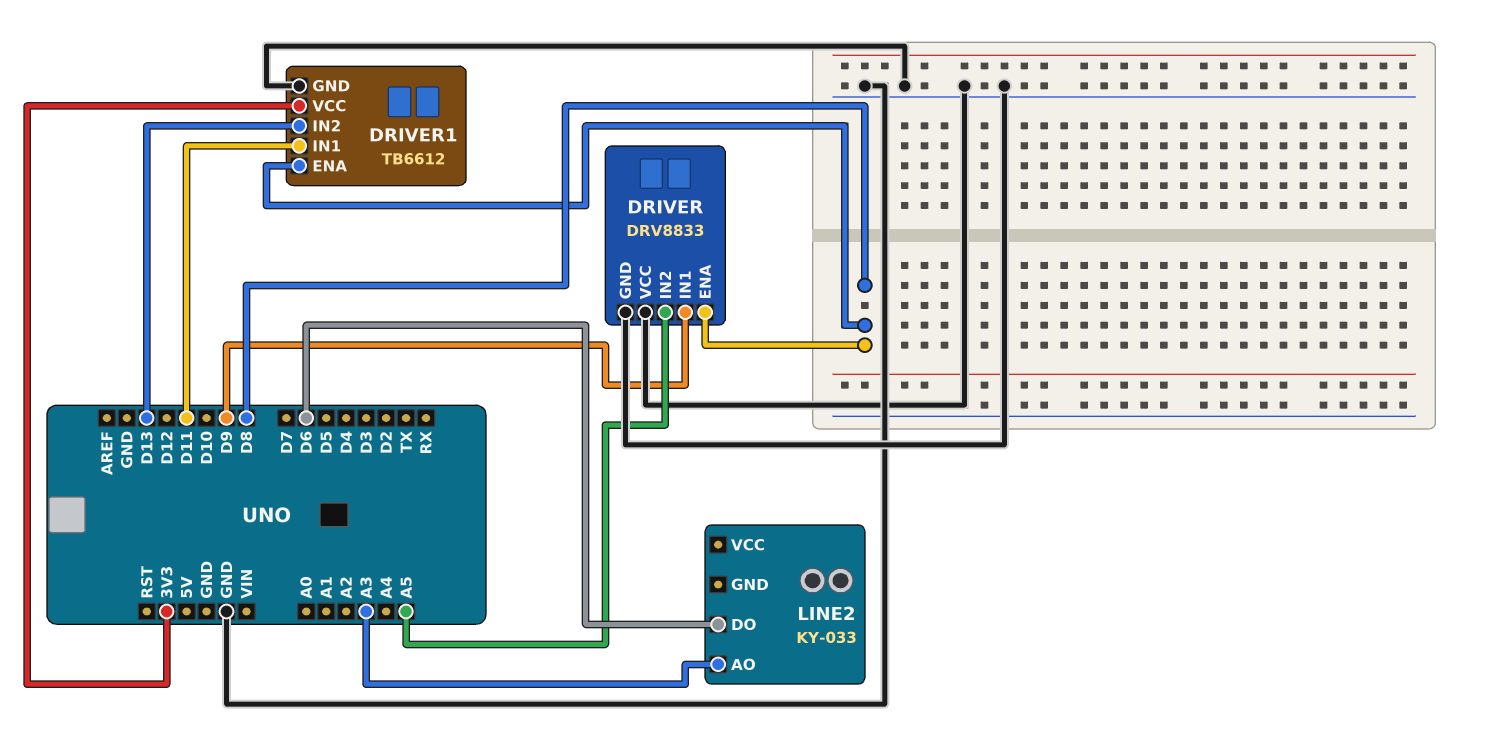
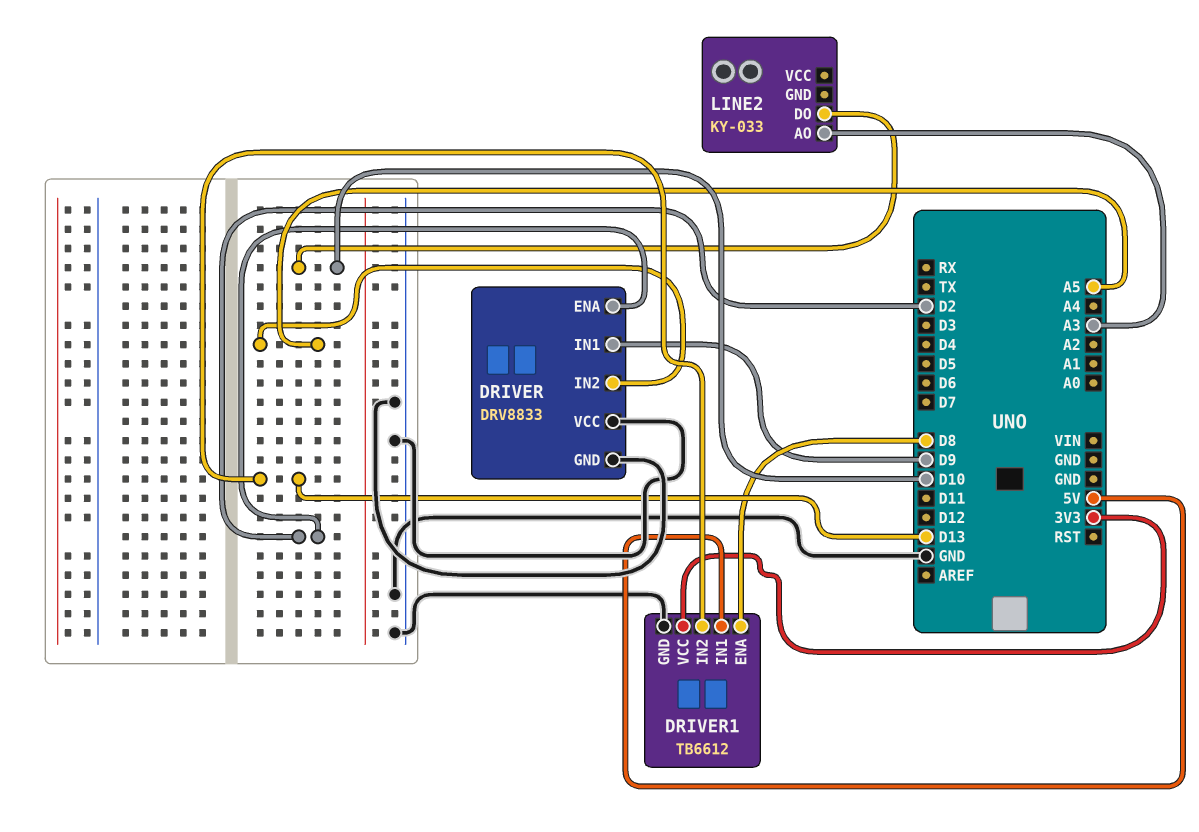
DRIVER pin ENA: D8 -> D2
DRIVER1 pin IN1: D11 -> 5V
LINE2 pin DO: D6 -> D10

